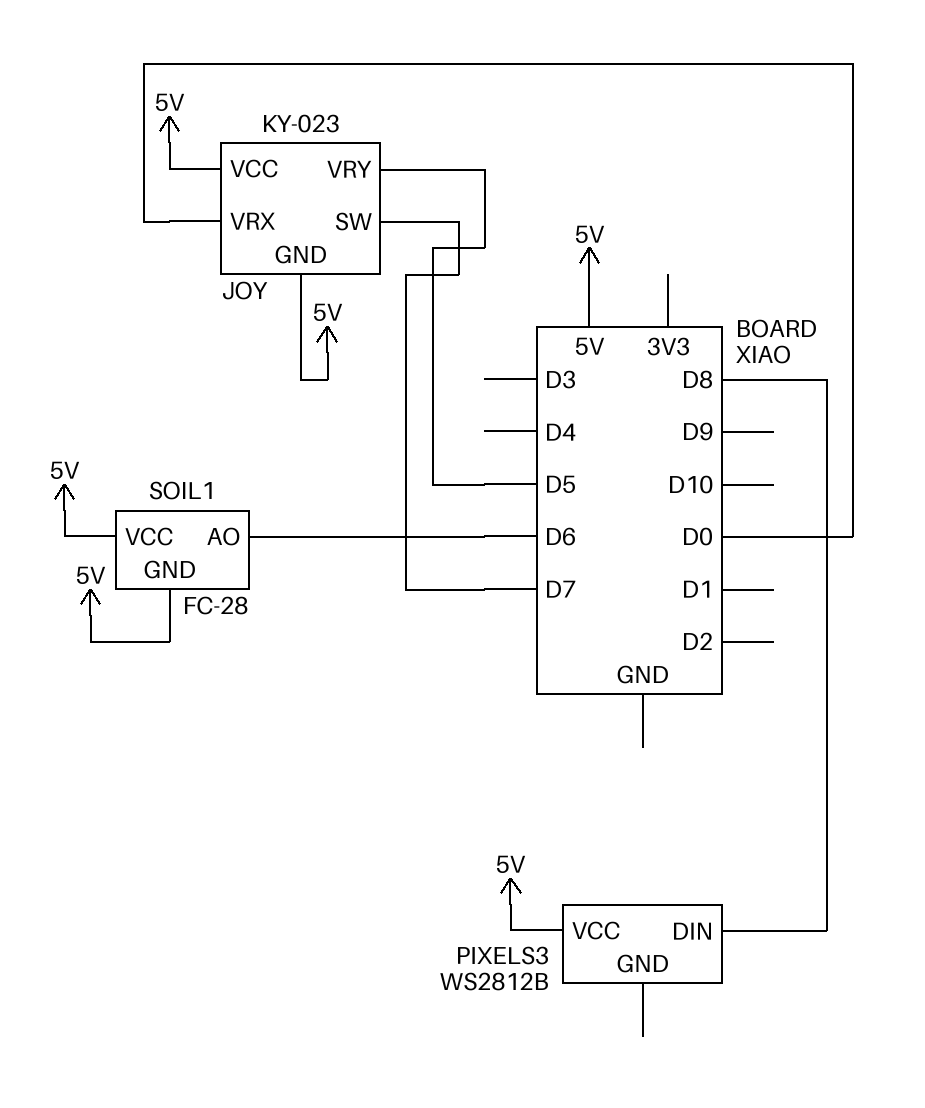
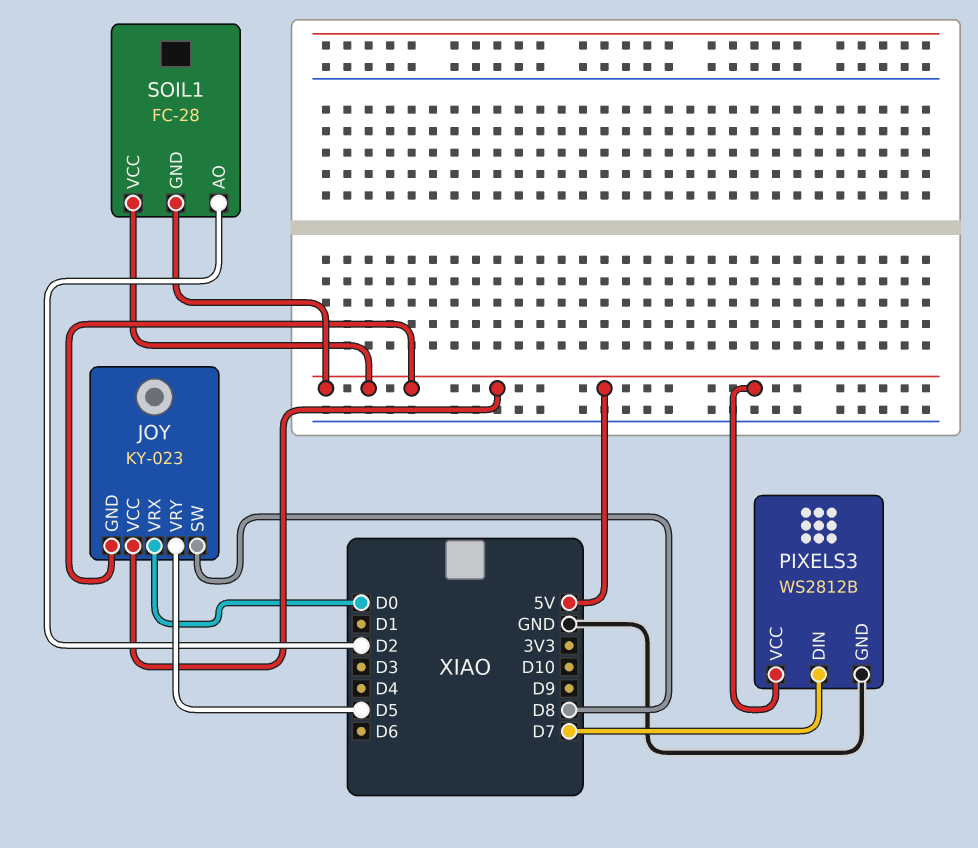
JOY pin SW: D7 -> D8
PIXELS3 pin DIN: D8 -> D7
PIXELS3 pin GND: none -> GND
SOIL1 pin AO: D6 -> D2

